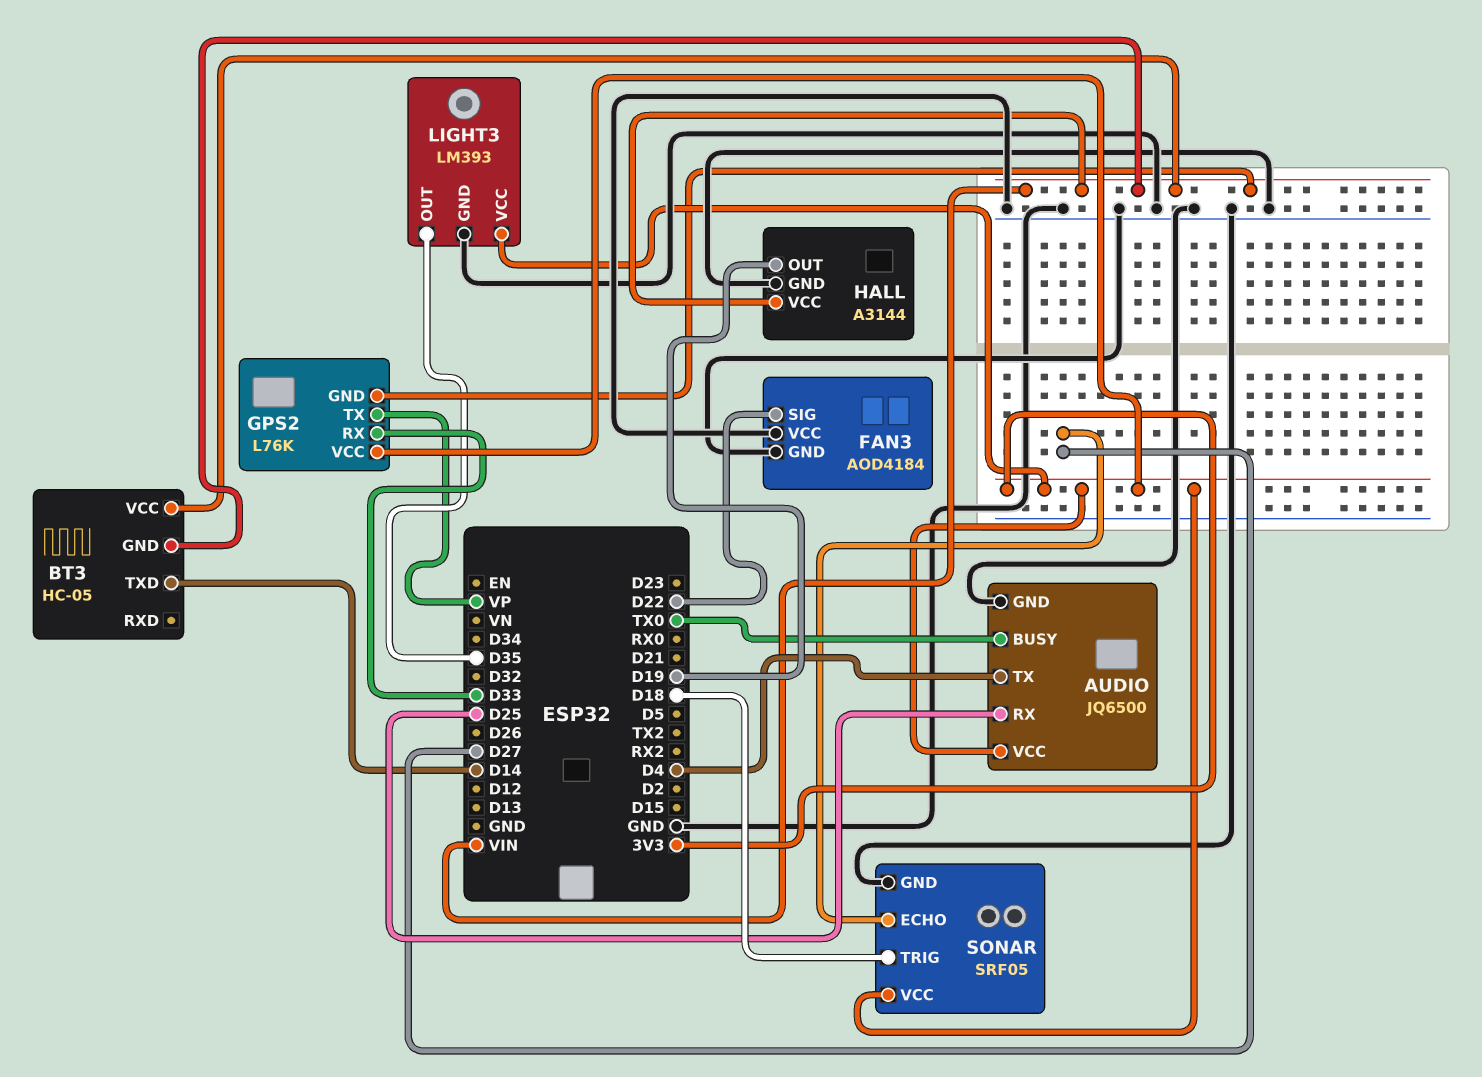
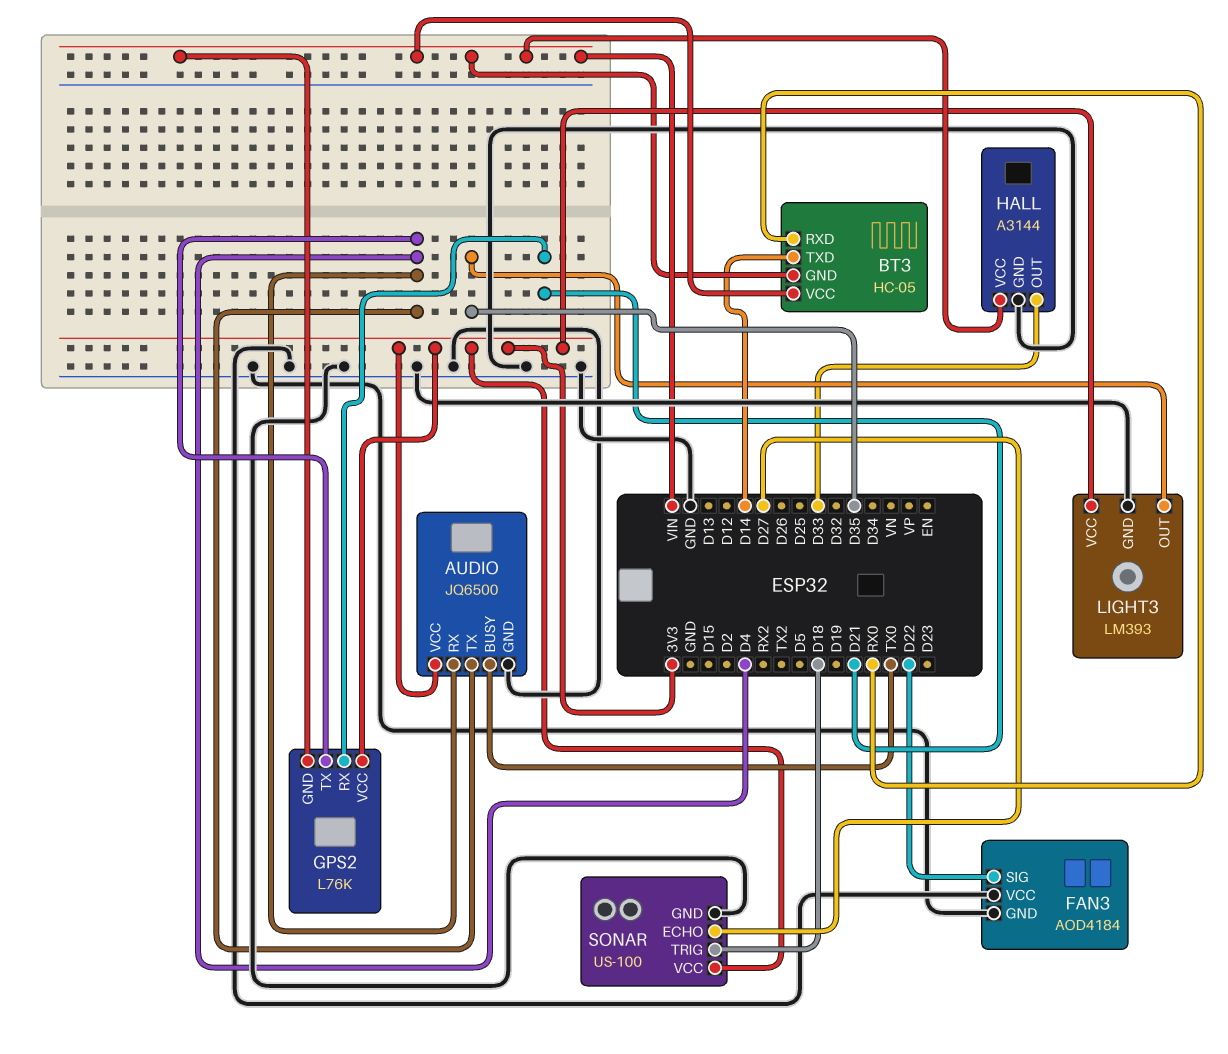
AUDIO pin RX: D25 -> D4
BT3 pin RXD: none -> RX0
GPS2 pin RX: D33 -> D21
GPS2 pin TX: VP -> D4
HALL pin OUT: D19 -> D33
SONAR: SRF05 -> US-100

